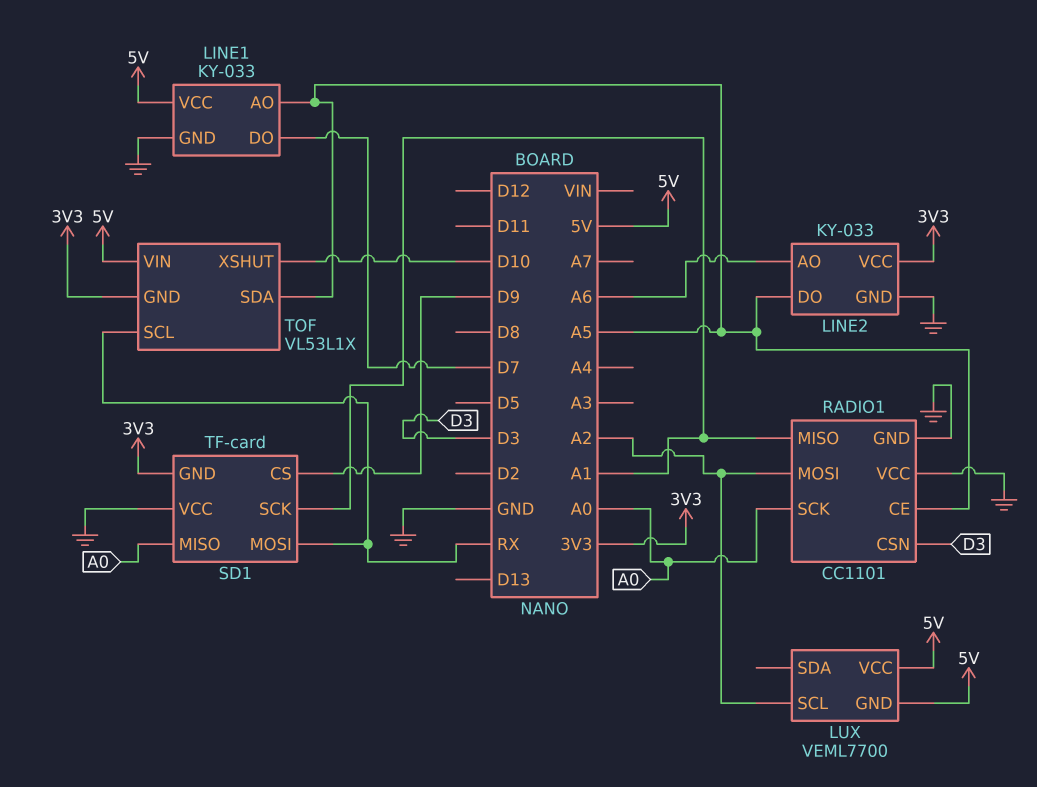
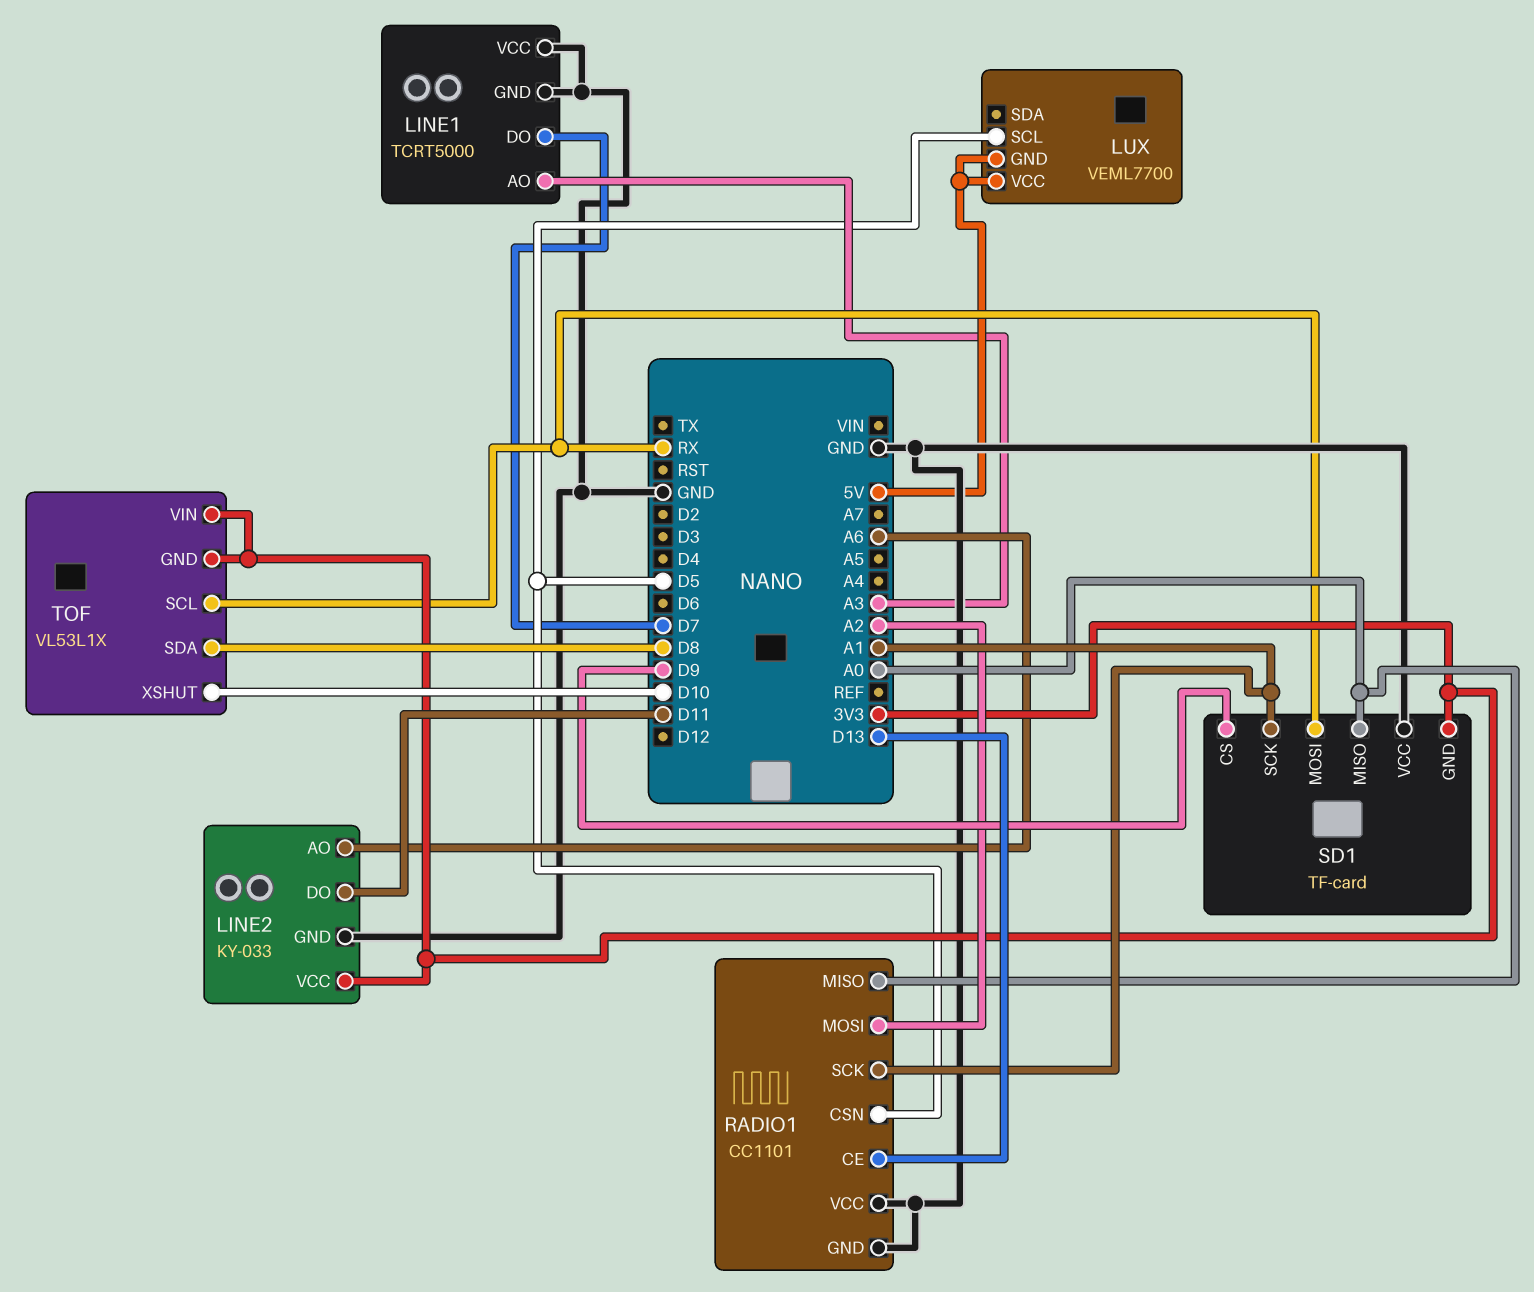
LINE1: KY-033 -> TCRT5000
LINE1 pin AO: A5 -> A3
LINE1 pin VCC: 5V -> GND
LINE2 pin DO: A5 -> D11
LUX pin SCL: A2 -> D5
RADIO1 pin CE: A5 -> D13
RADIO1 pin CSN: D3 -> D5
RADIO1 pin MISO: A1 -> A0
RADIO1 pin SCK: A0 -> A1
TOF pin SDA: A5 -> D8
TOF pin VIN: 5V -> 3V3

